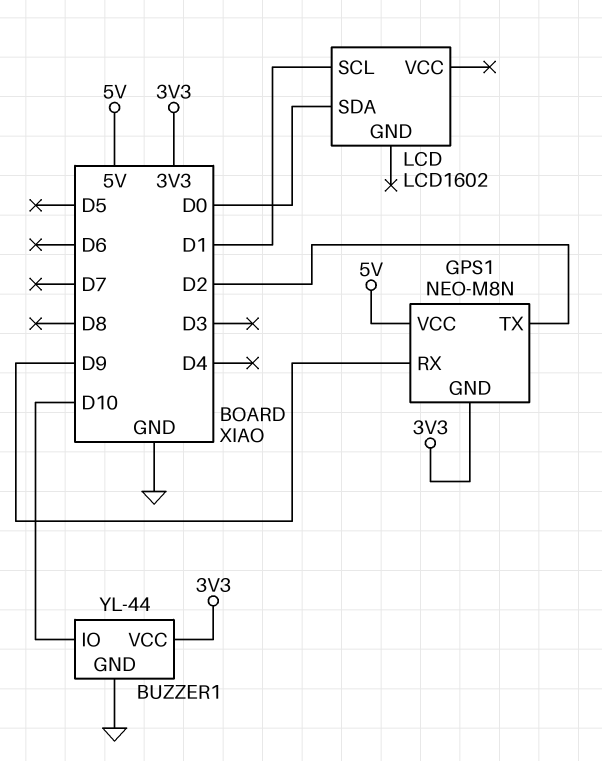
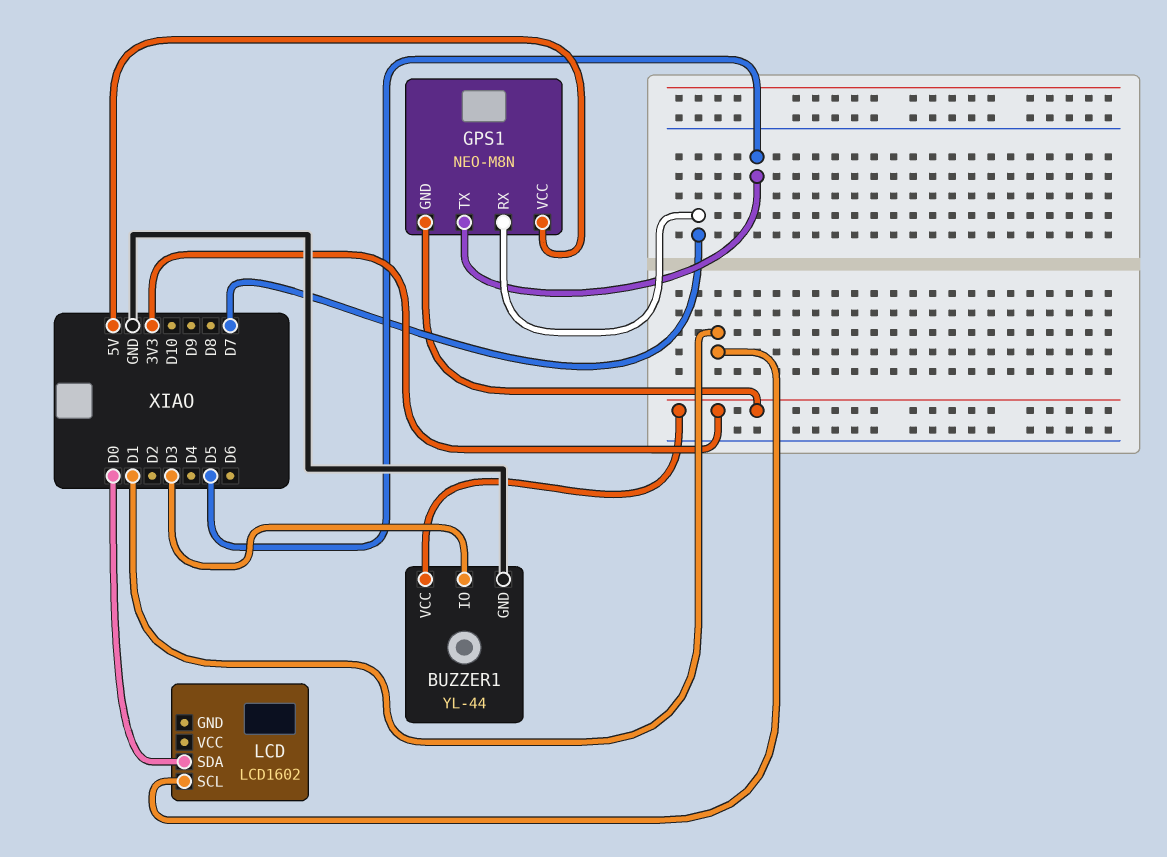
BUZZER1 pin IO: D10 -> D3
GPS1 pin RX: D9 -> D7
GPS1 pin TX: D2 -> D5

